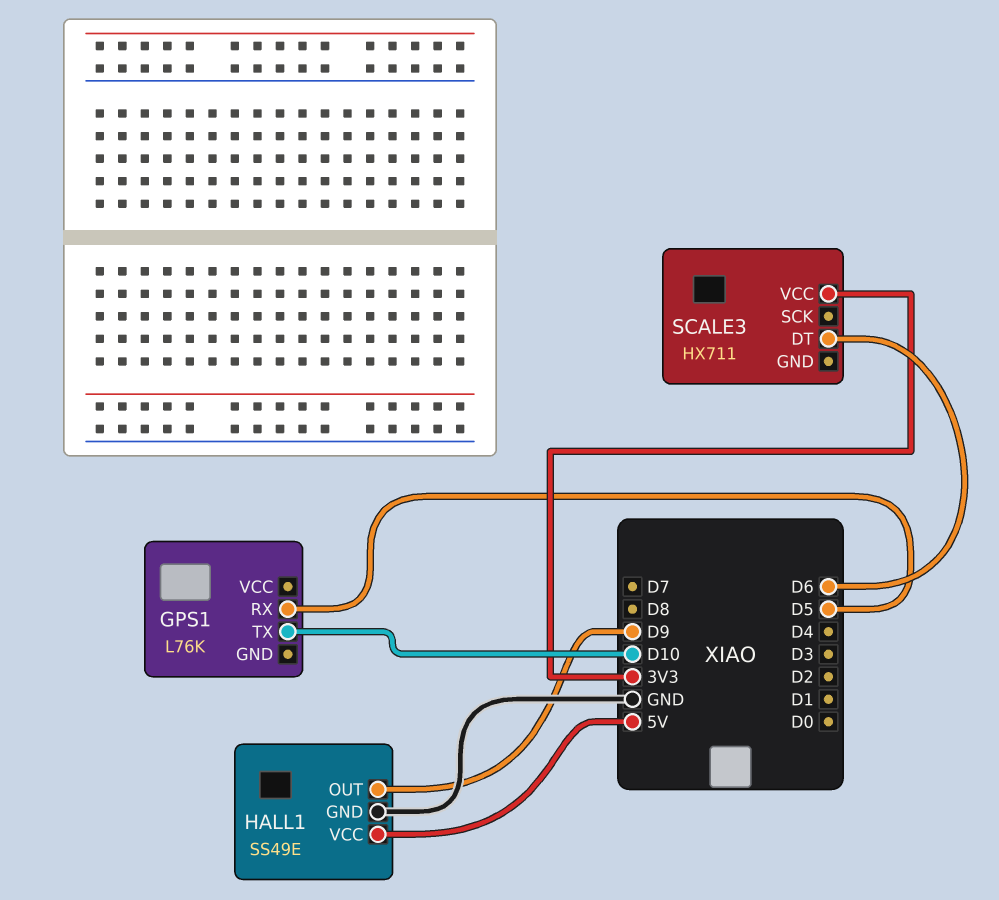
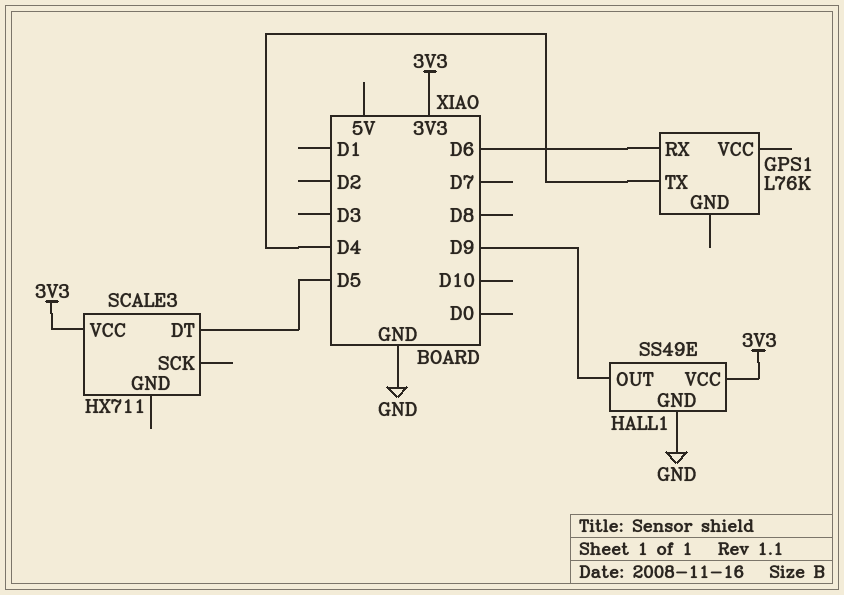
GPS1 pin RX: D5 -> D6
GPS1 pin TX: D10 -> D4
HALL1 pin VCC: 5V -> 3V3
SCALE3 pin DT: D6 -> D5

